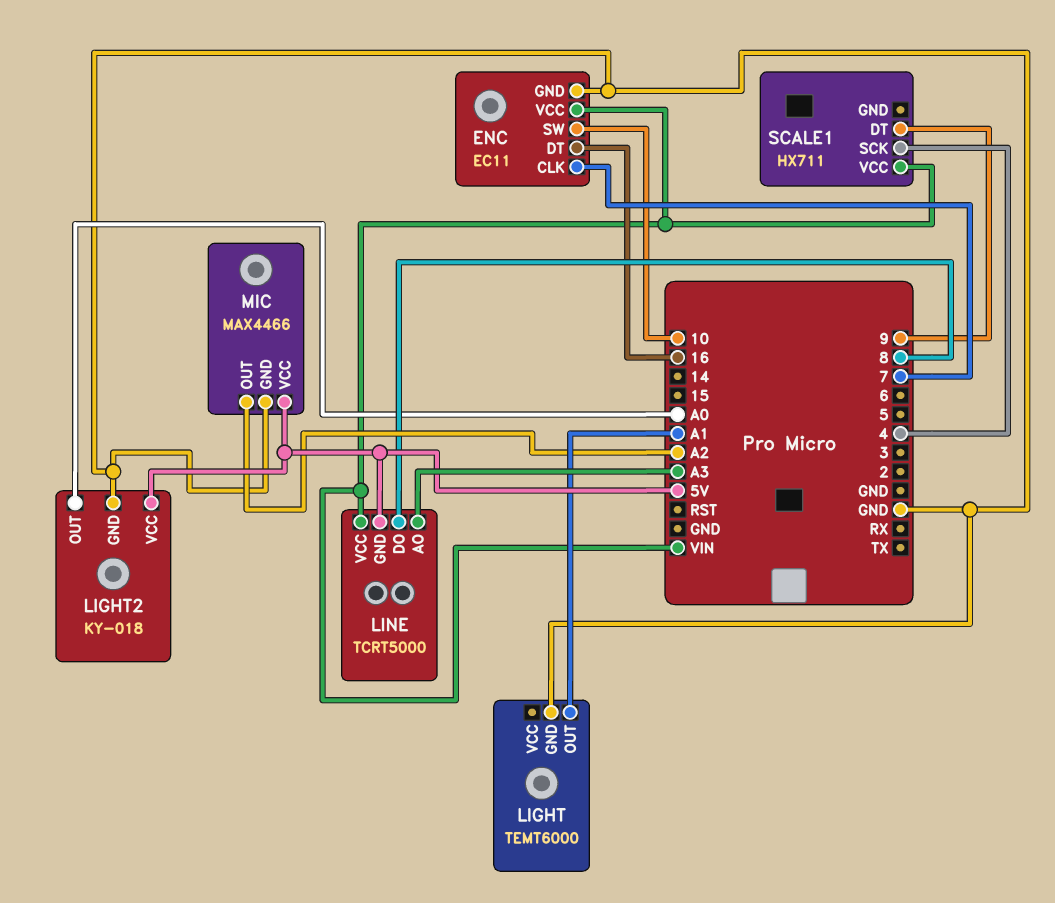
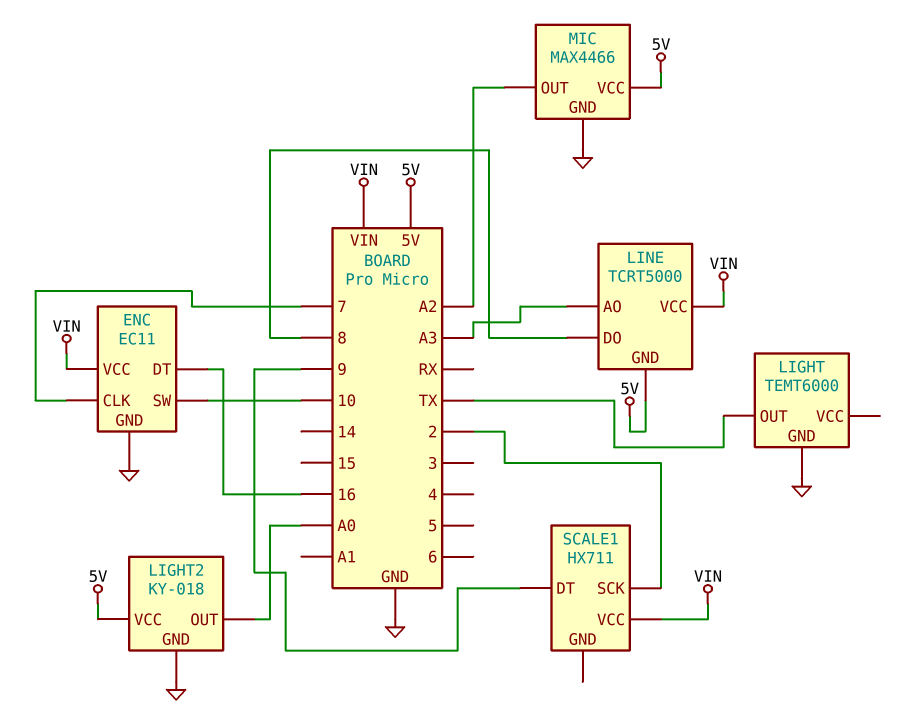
LIGHT pin OUT: A1 -> TX
SCALE1 pin SCK: 4 -> 2

